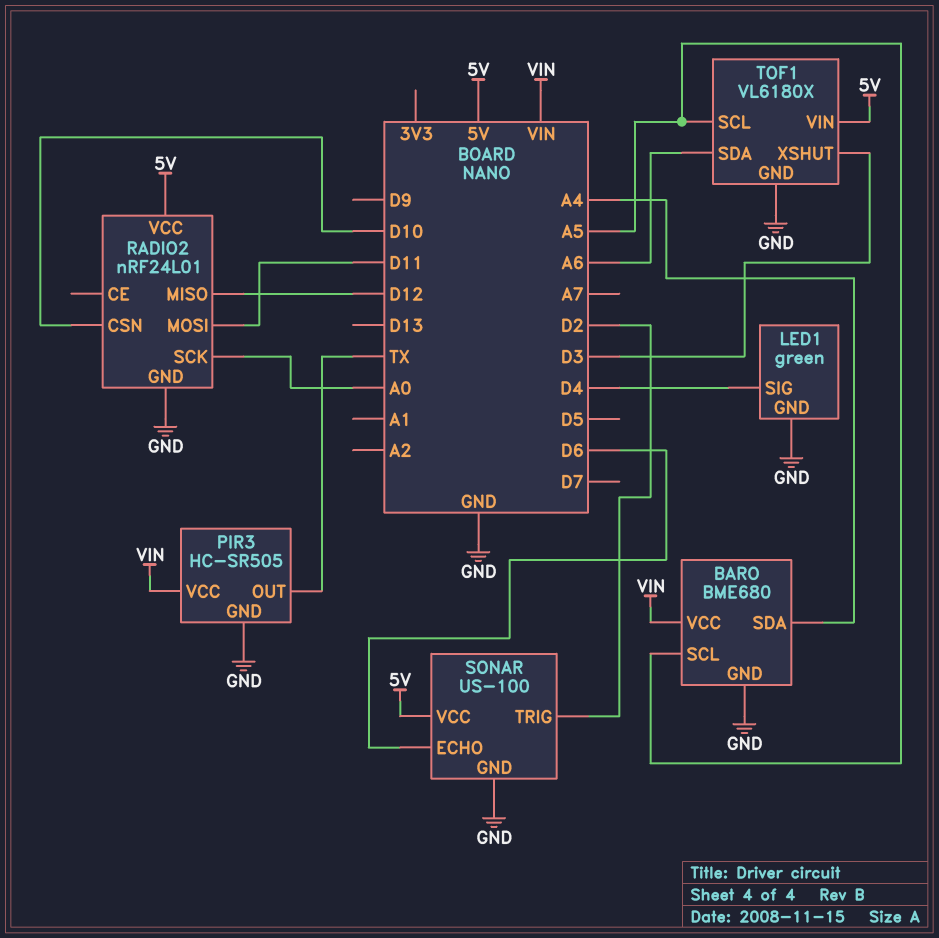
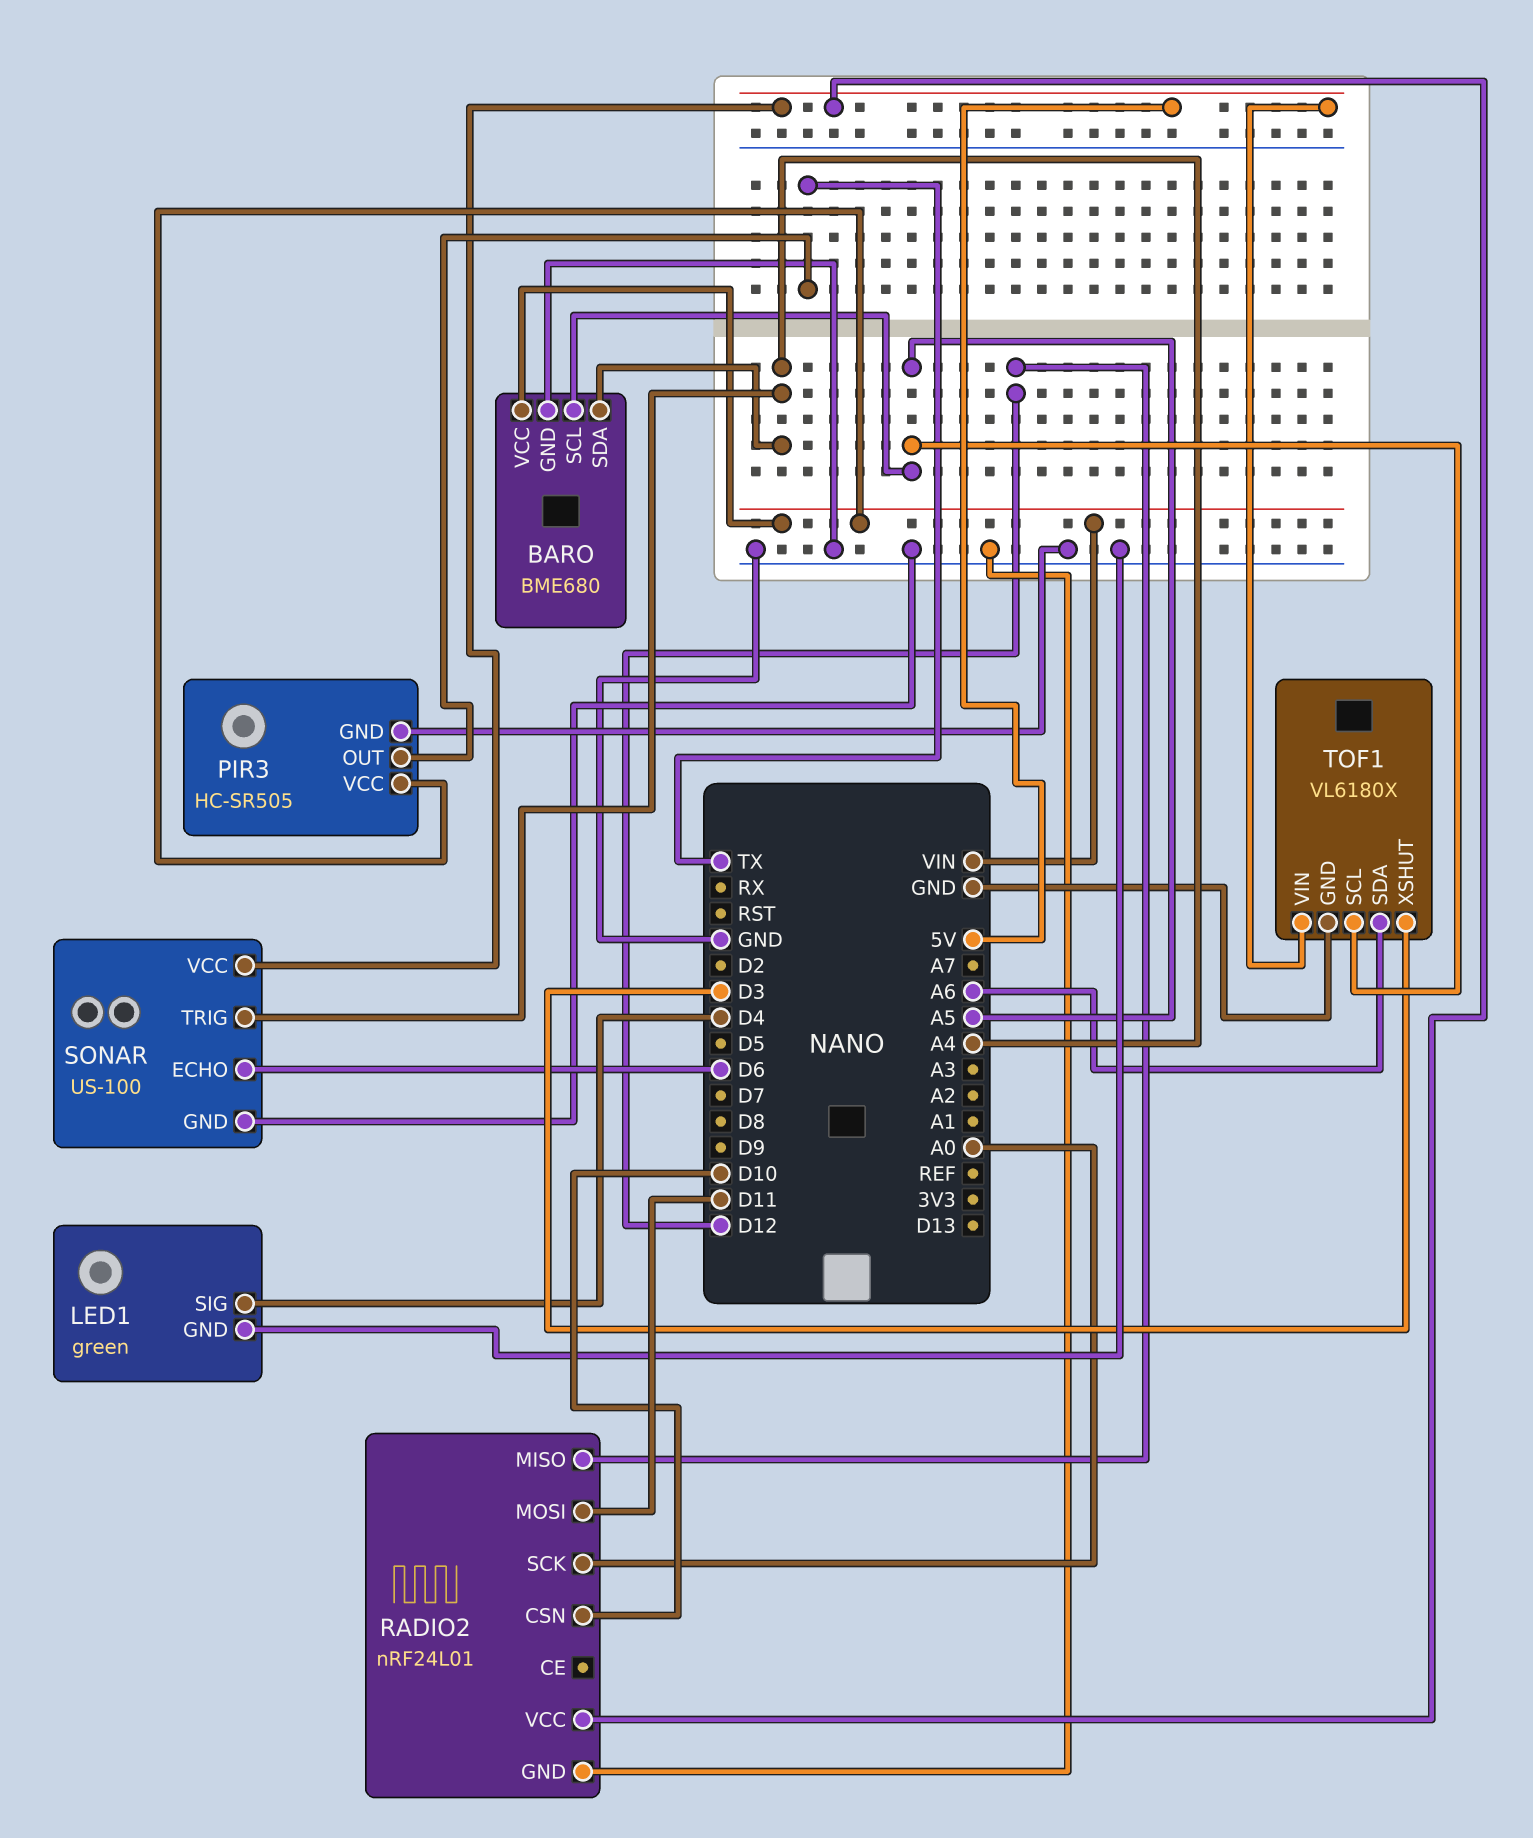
SONAR pin TRIG: D2 -> A4

